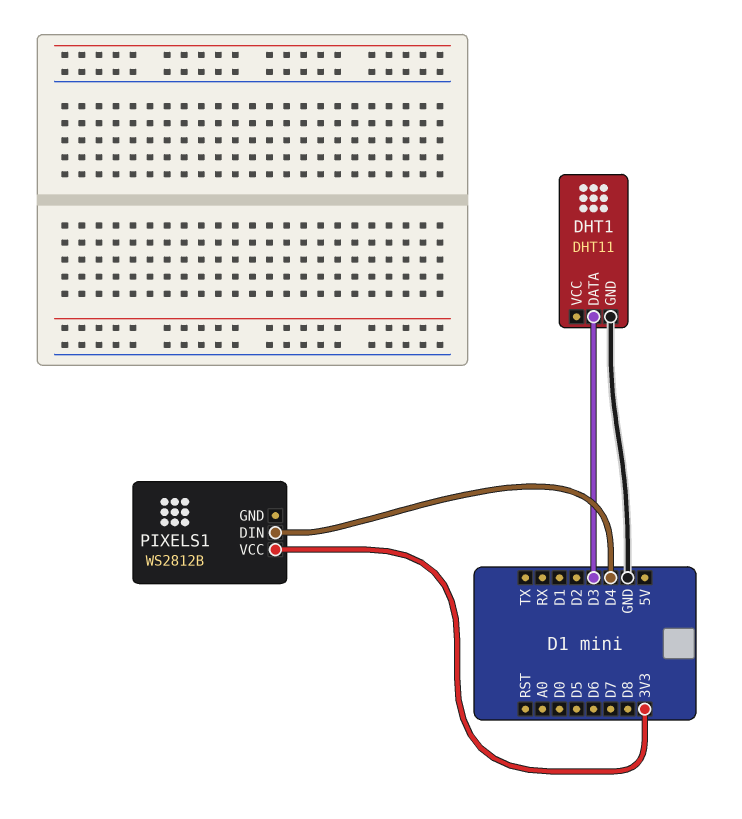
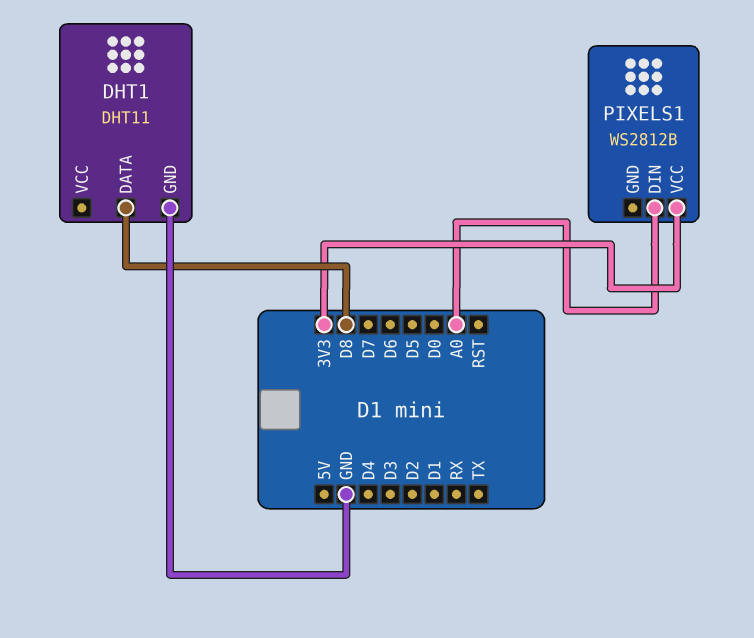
DHT1 pin DATA: D3 -> D8
PIXELS1 pin DIN: D4 -> A0

